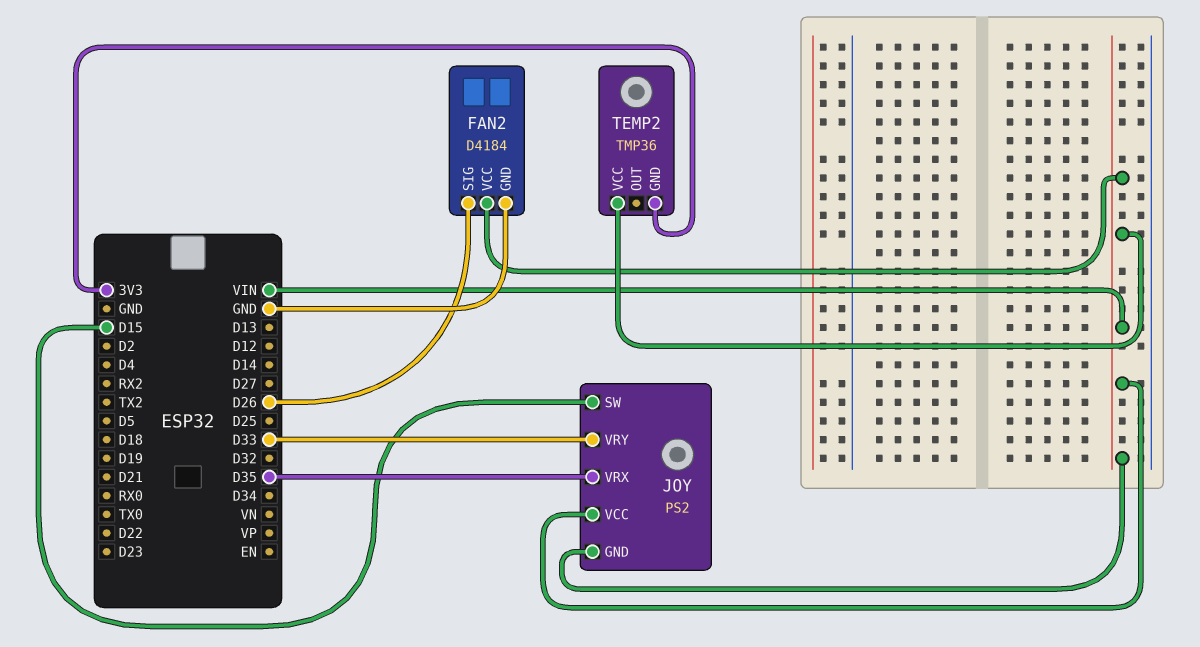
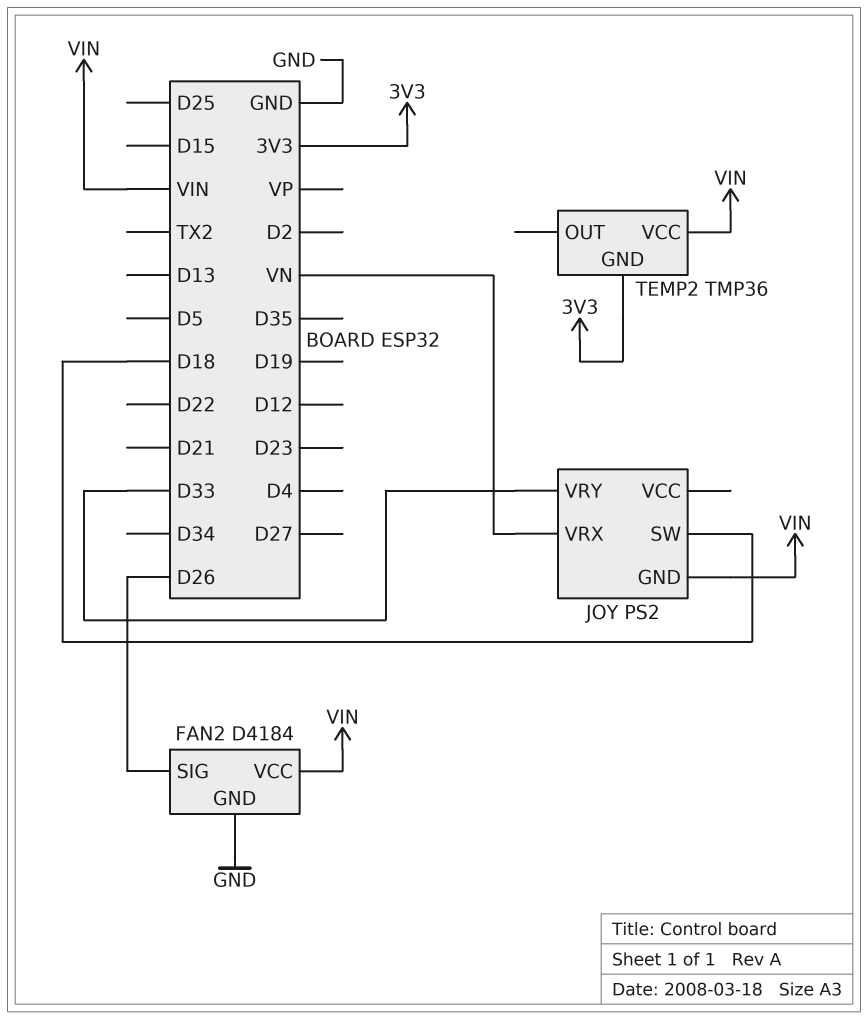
JOY pin SW: D15 -> D18
JOY pin VCC: VIN -> none
JOY pin VRX: D35 -> VN

